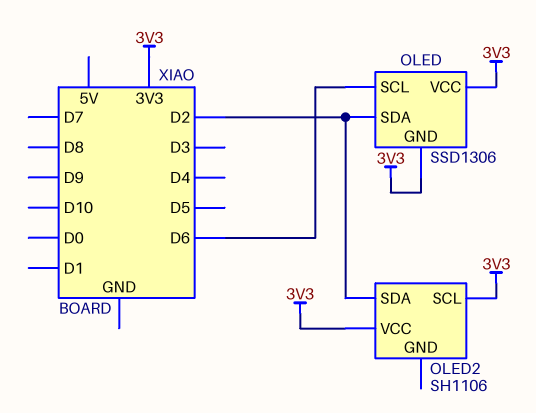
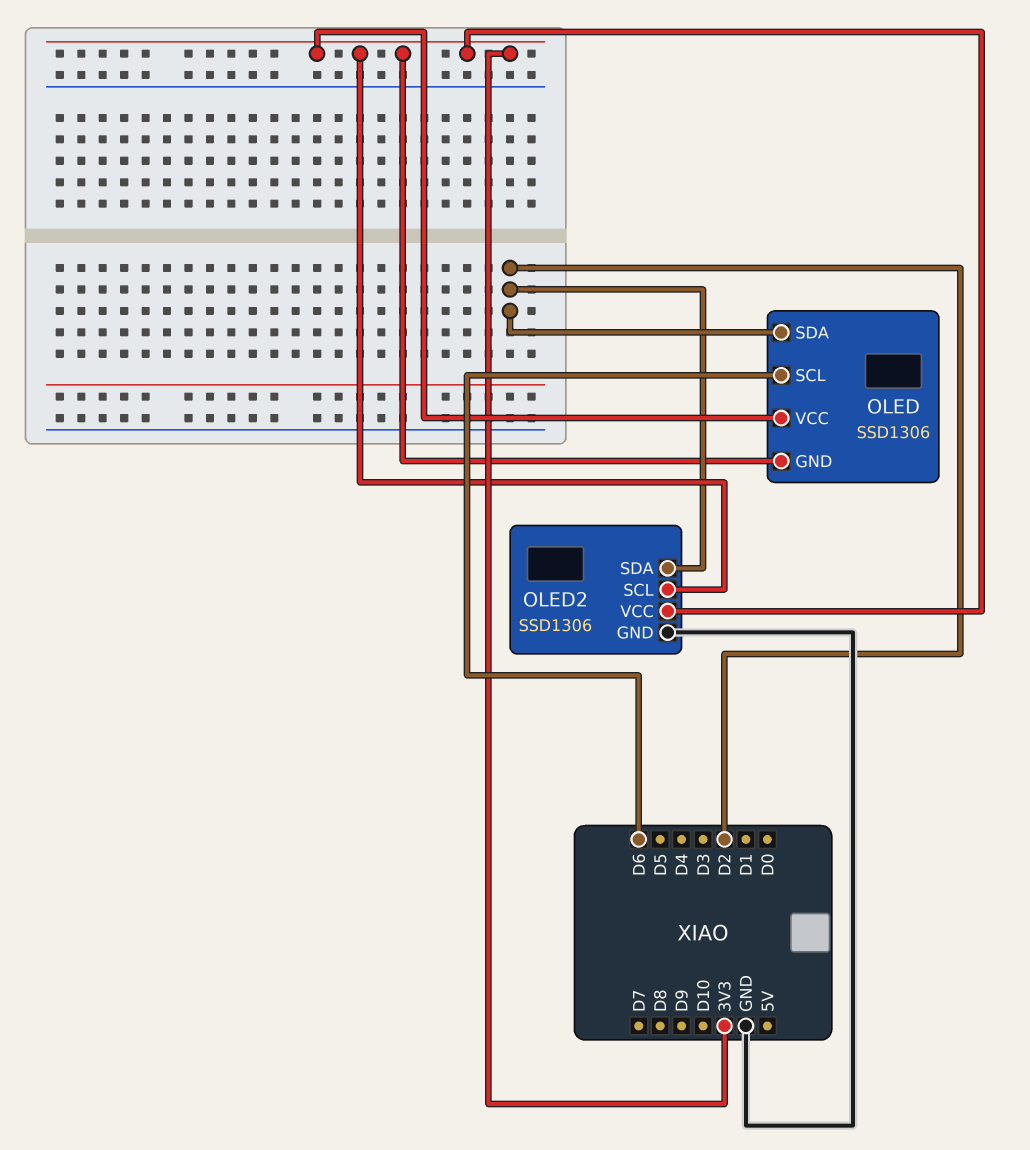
OLED2: SH1106 -> SSD1306
OLED2 pin GND: none -> GND

